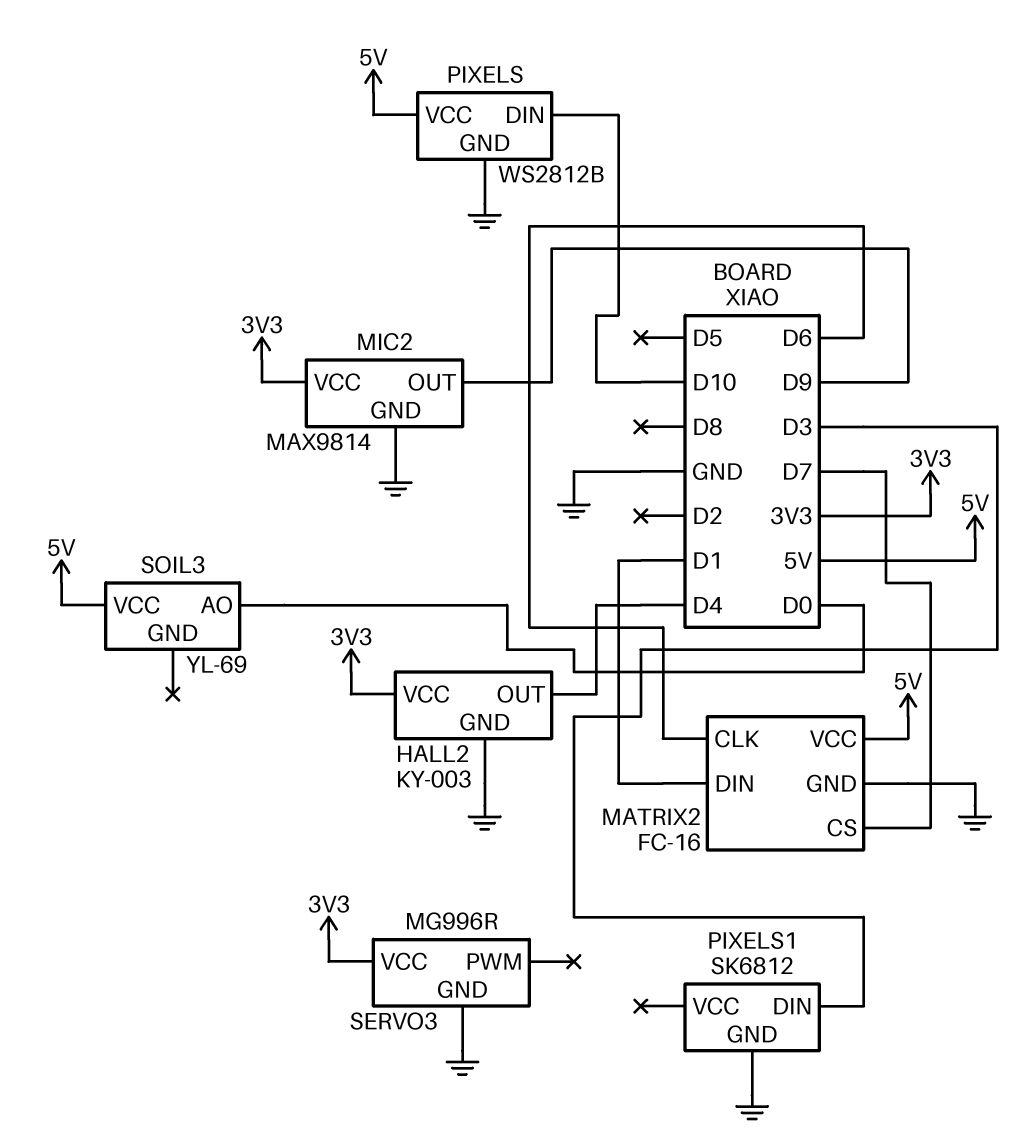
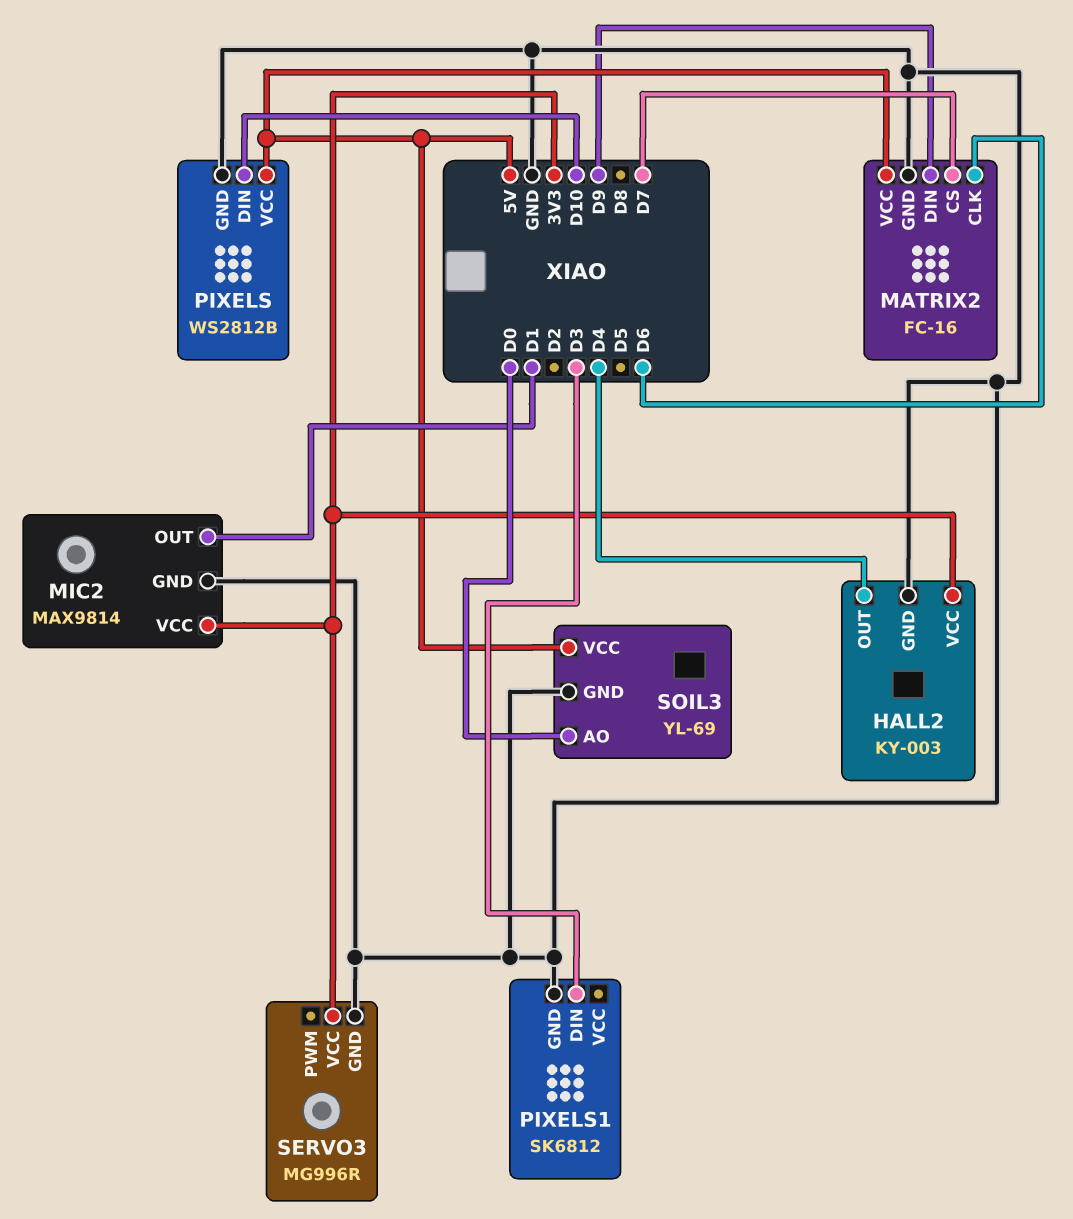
MATRIX2 pin DIN: D1 -> D9
MIC2 pin OUT: D9 -> D1
SOIL3 pin GND: none -> GND

